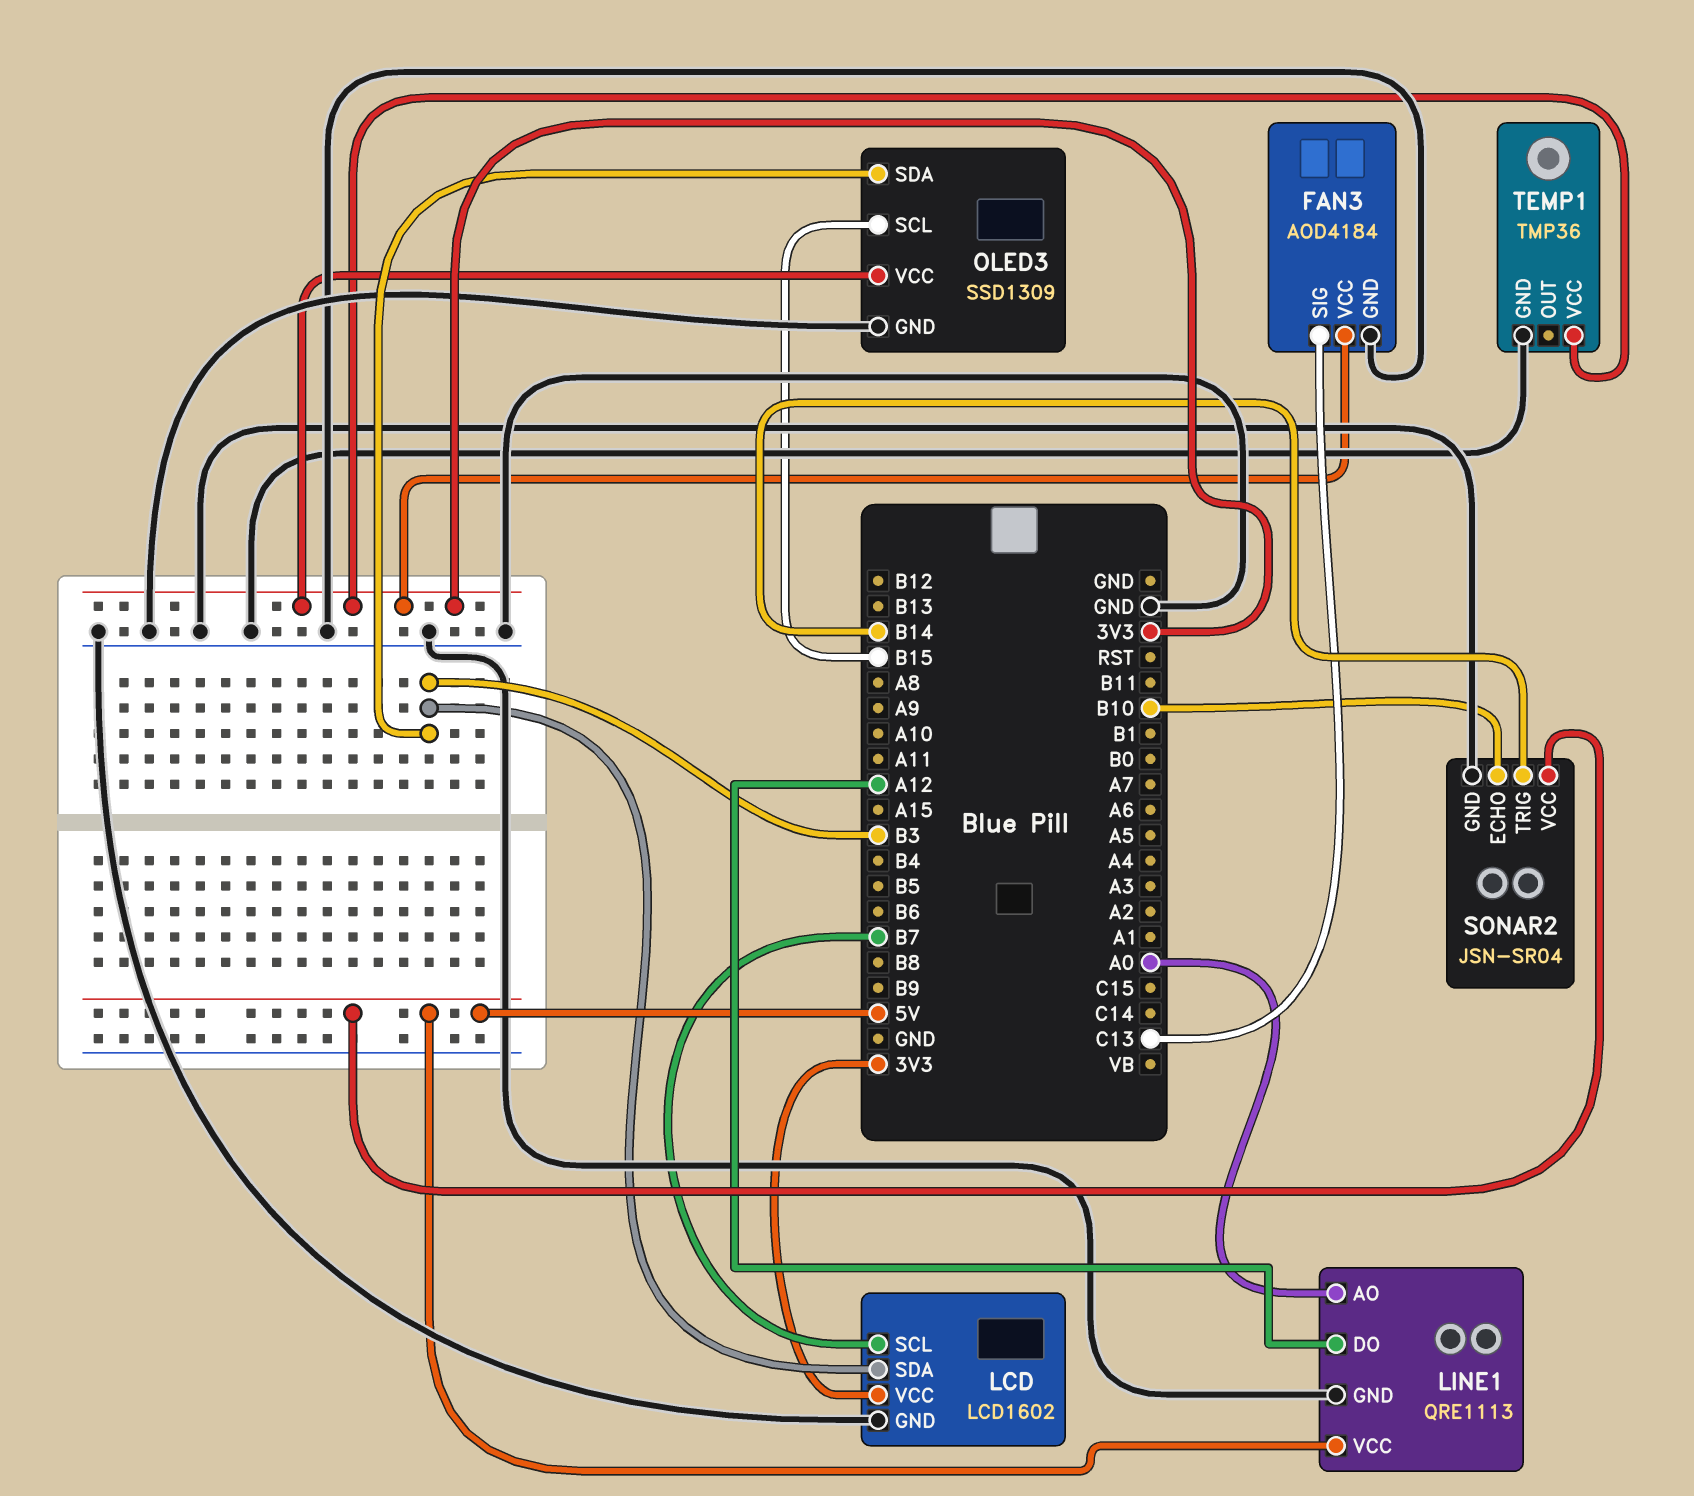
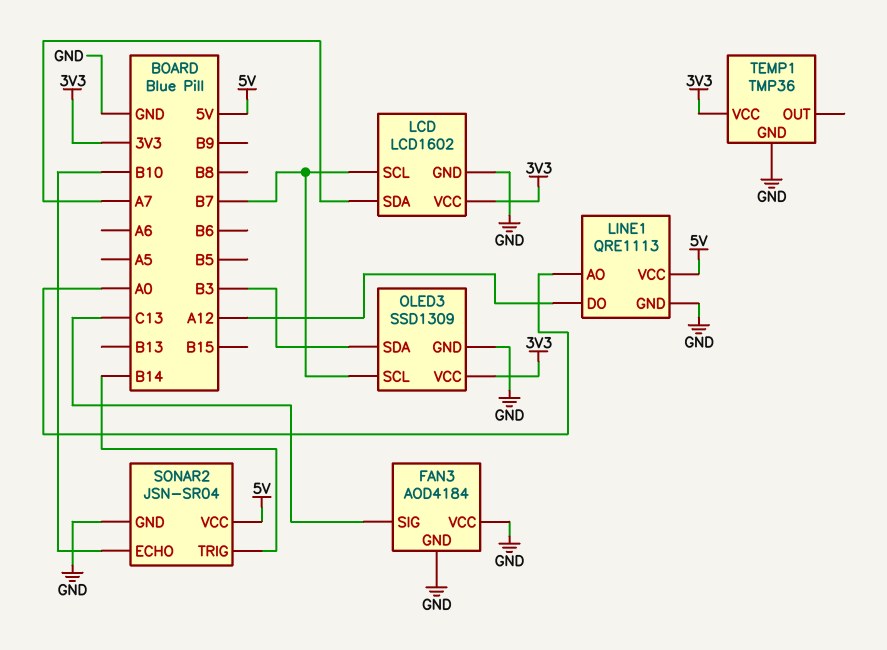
FAN3 pin VCC: 3V3 -> GND
LCD pin SDA: B3 -> A7
OLED3 pin SCL: B15 -> B7

